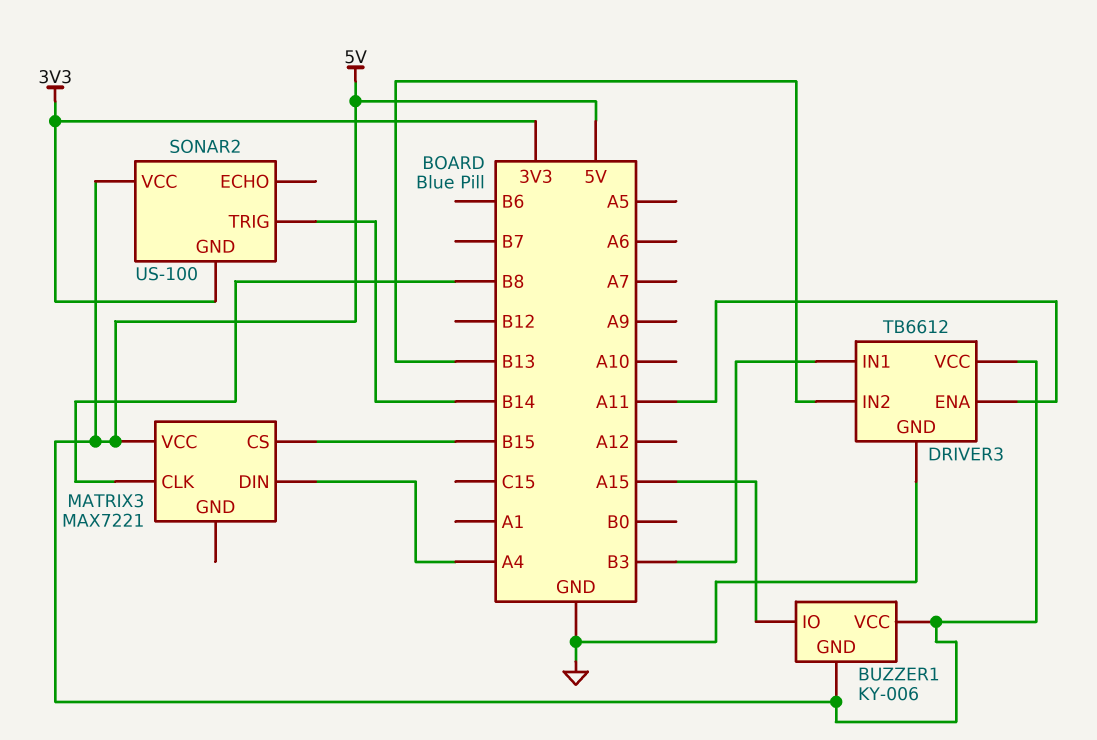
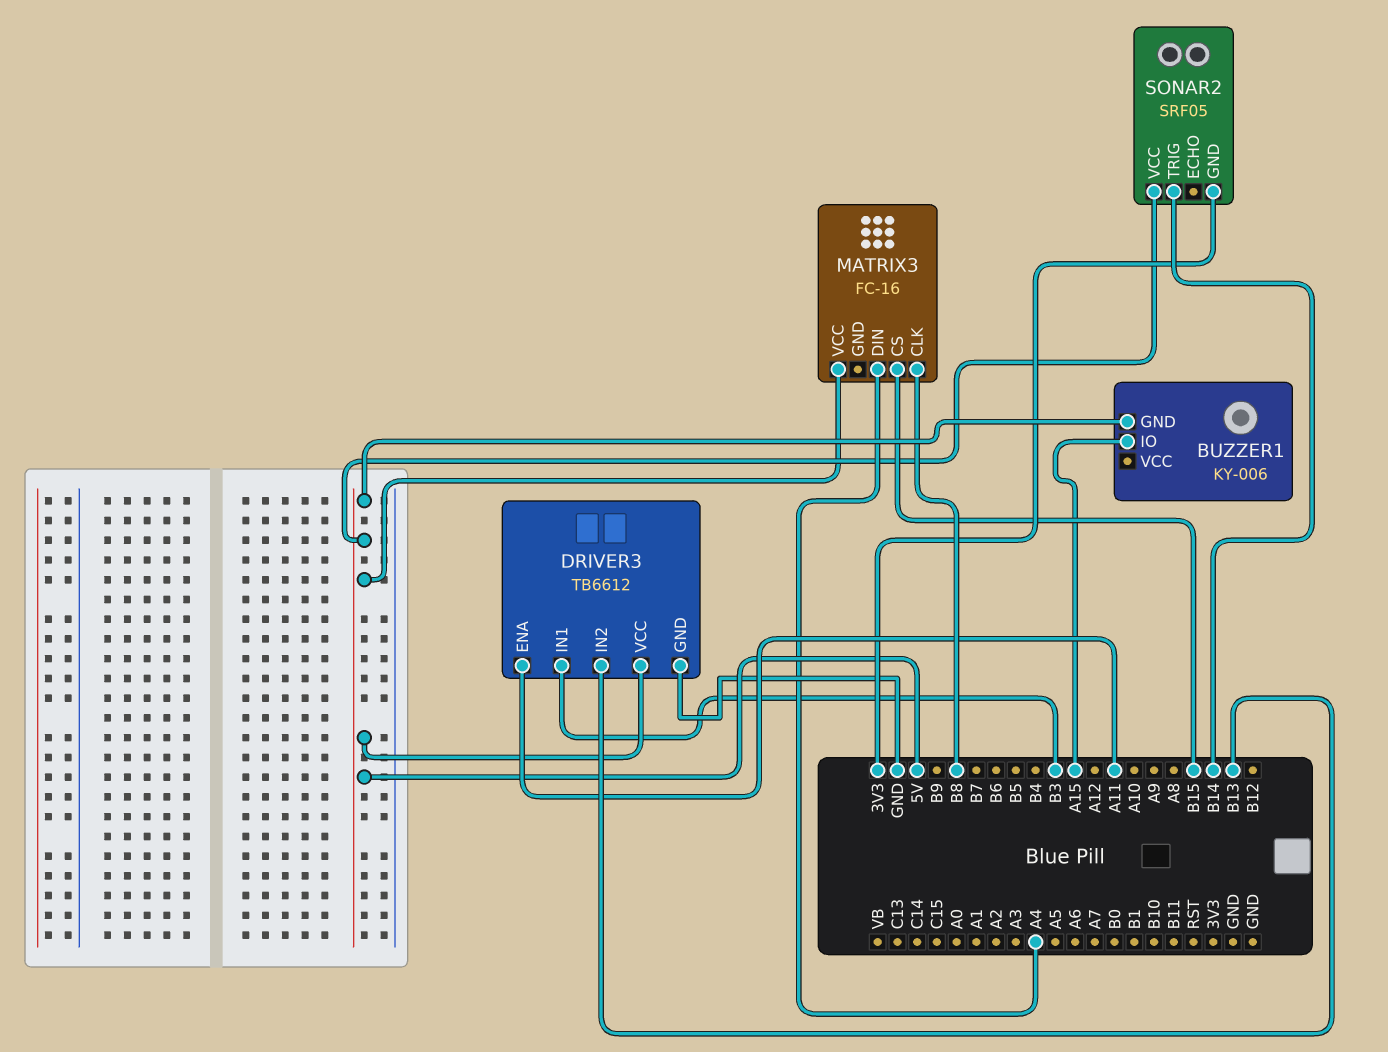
BUZZER1 pin VCC: 5V -> none
MATRIX3: MAX7221 -> FC-16
SONAR2: US-100 -> SRF05

